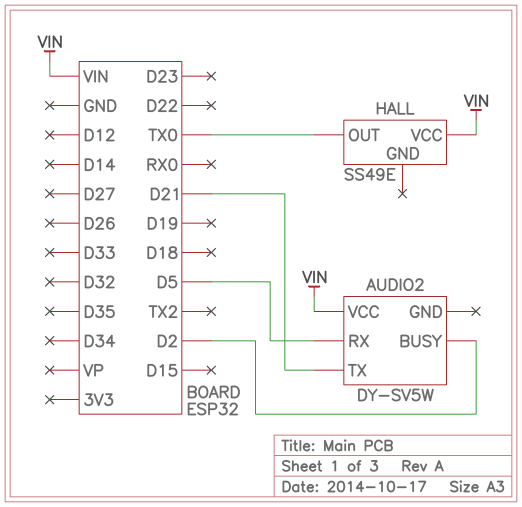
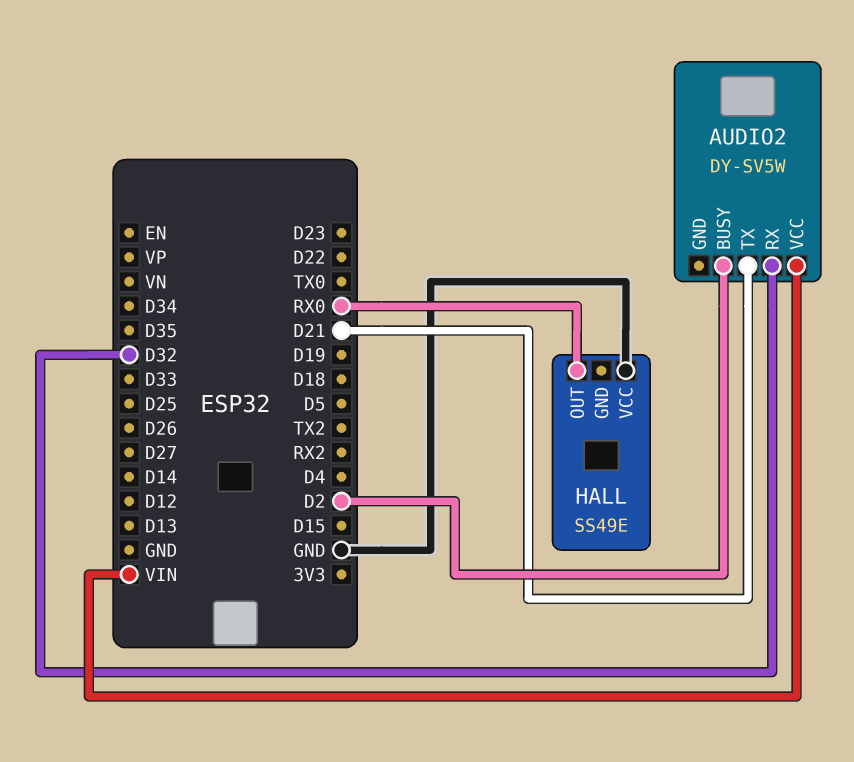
AUDIO2 pin RX: D5 -> D32
HALL pin OUT: TX0 -> RX0
HALL pin VCC: VIN -> GND

